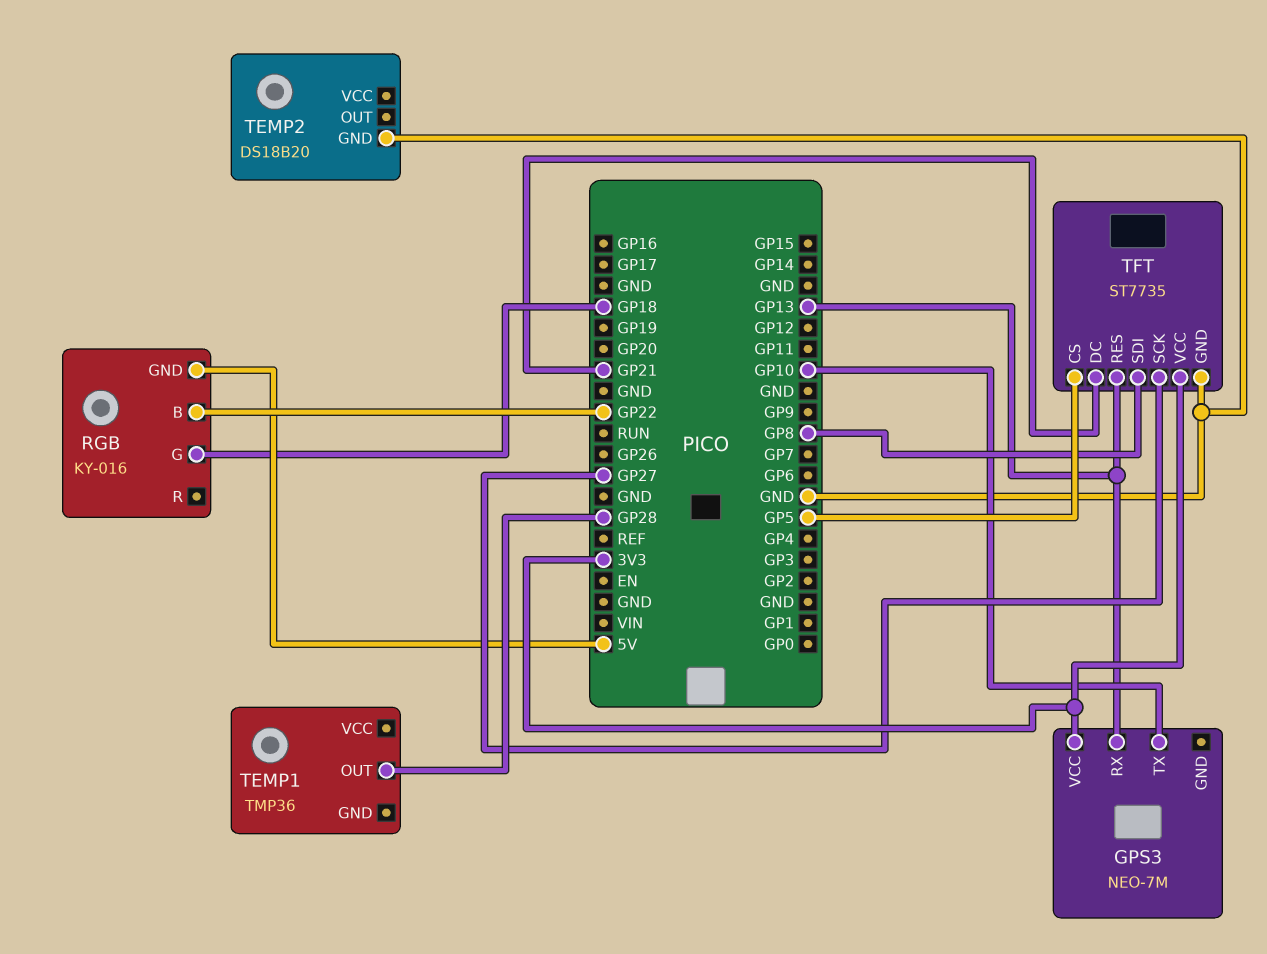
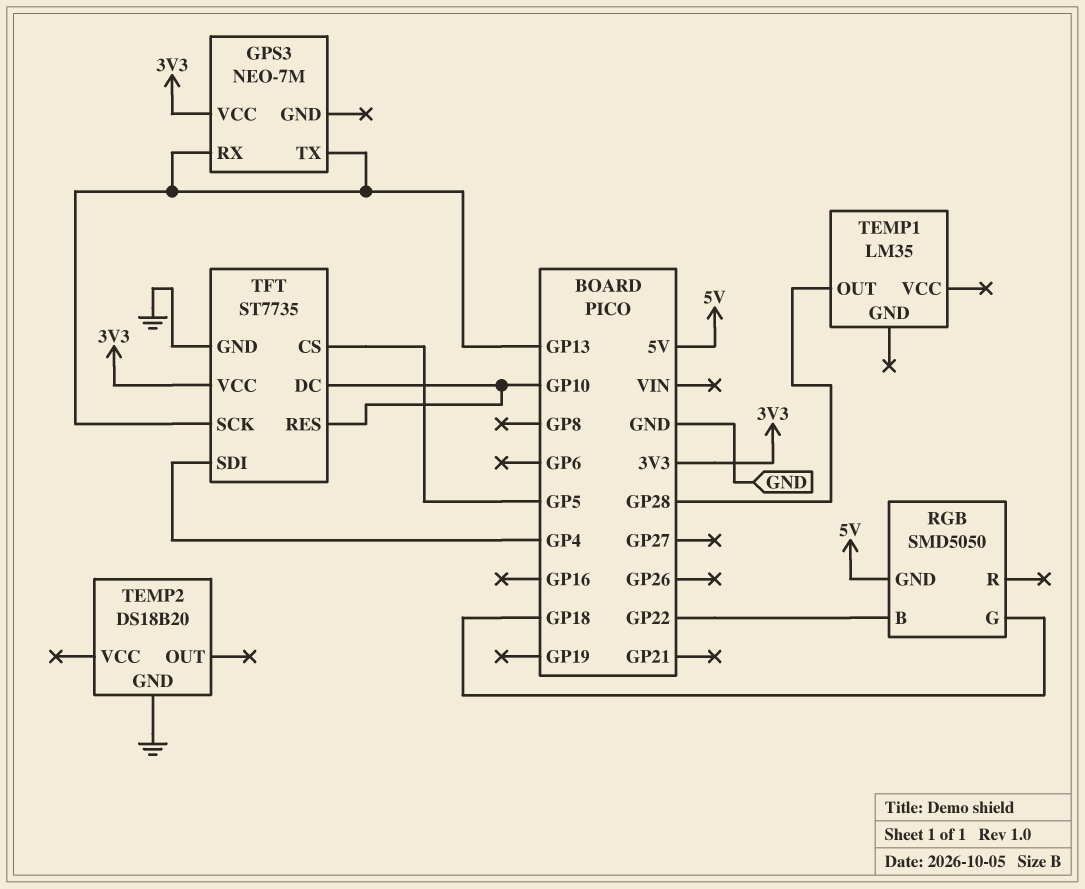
GPS3 pin TX: GP10 -> GP13
RGB: KY-016 -> SMD5050
TEMP1: TMP36 -> LM35
TFT pin DC: GP21 -> GP10
TFT pin RES: GP13 -> GP10
TFT pin SCK: GP27 -> GP13
TFT pin SDI: GP8 -> GP4

